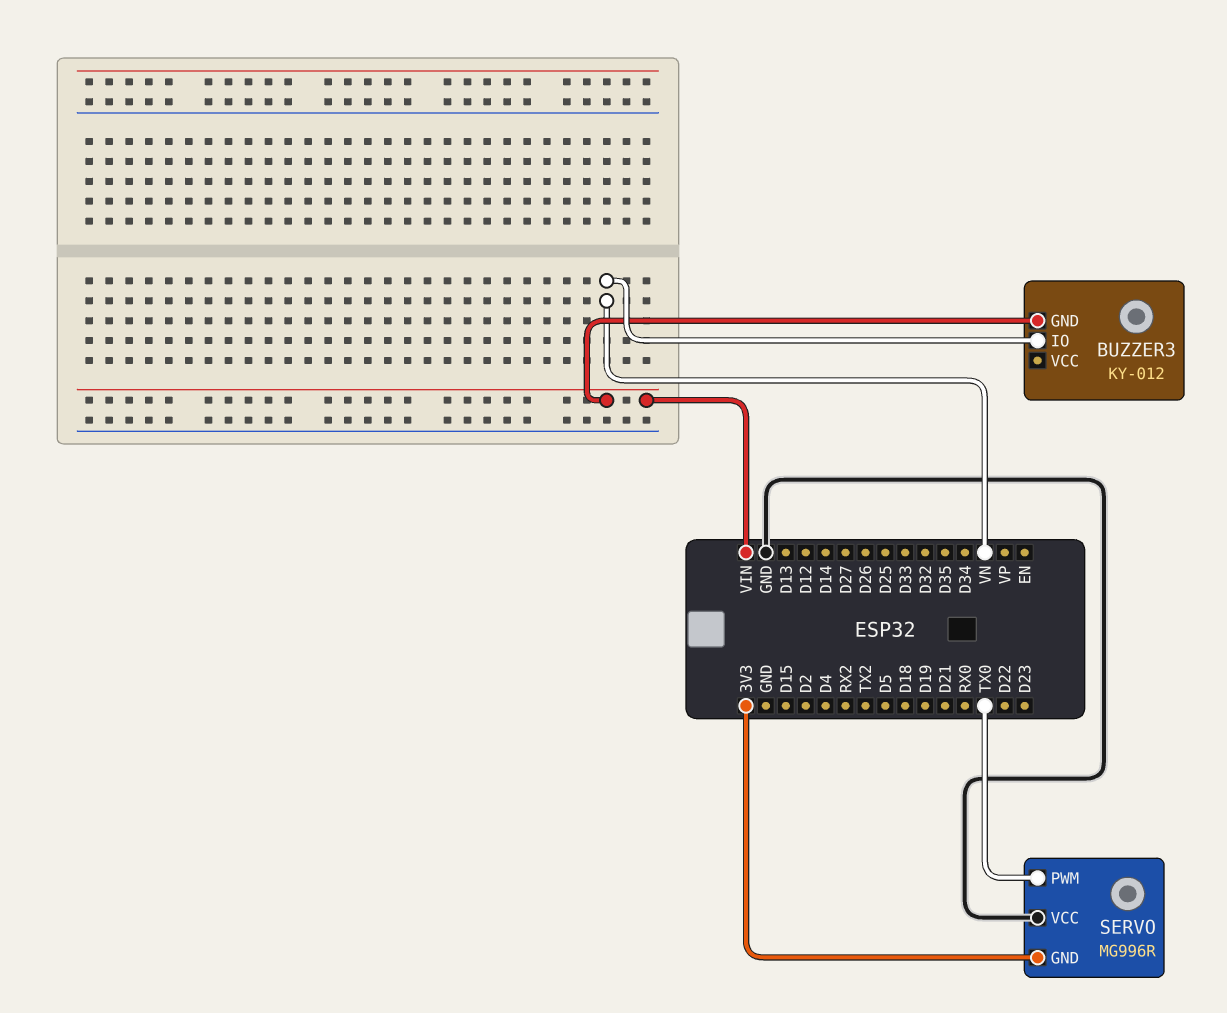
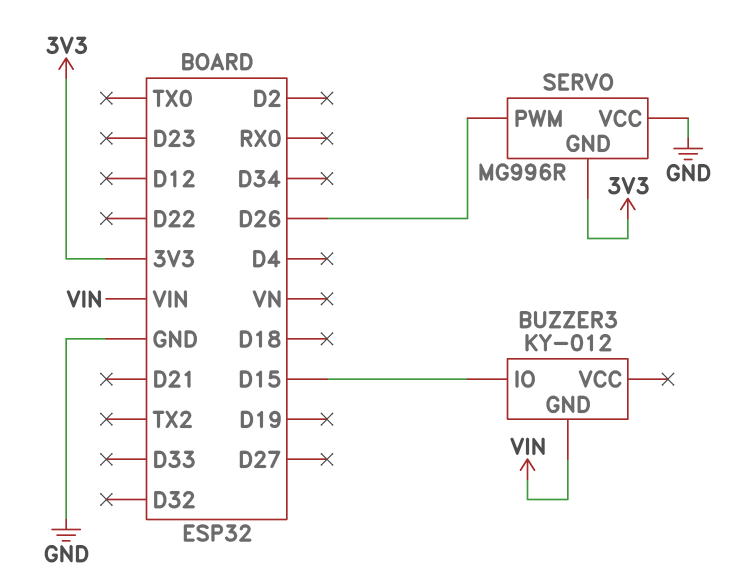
BUZZER3 pin IO: VN -> D15
SERVO pin PWM: TX0 -> D26

